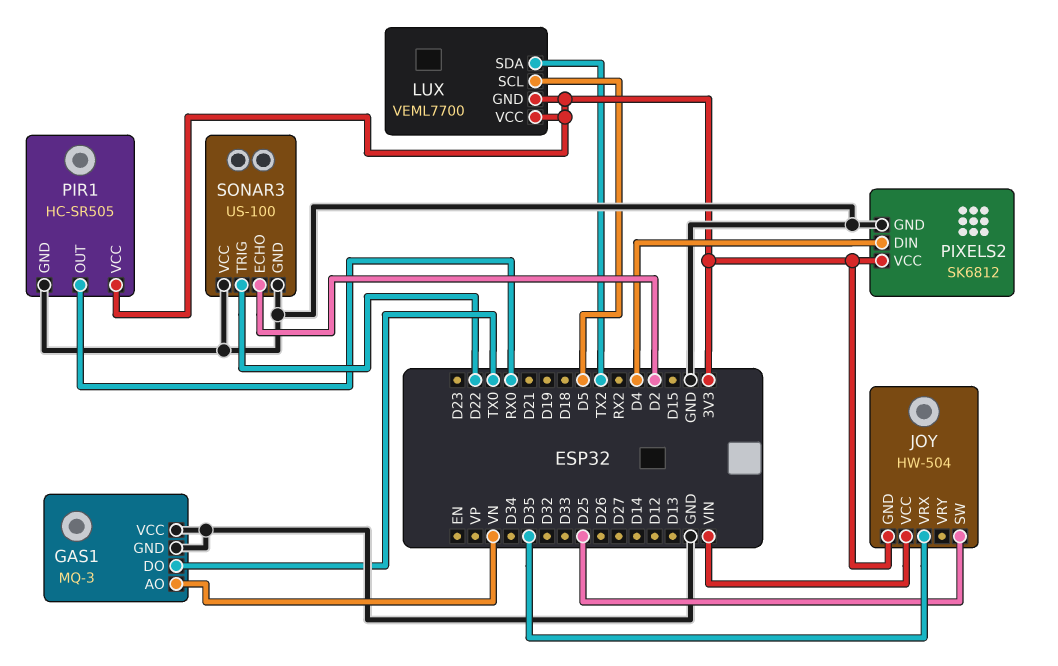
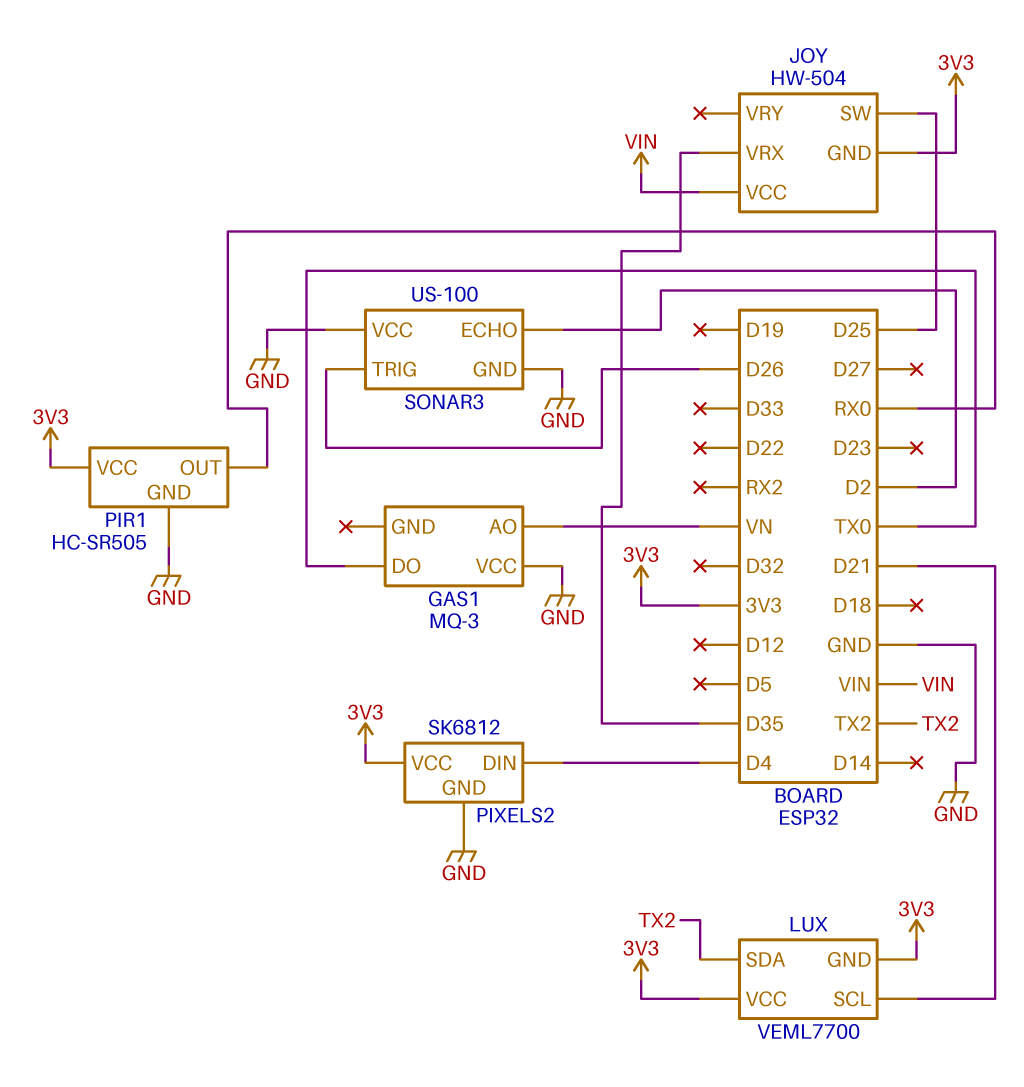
GAS1 pin GND: GND -> none
LUX pin SCL: D5 -> D21
SONAR3 pin TRIG: D22 -> D26

